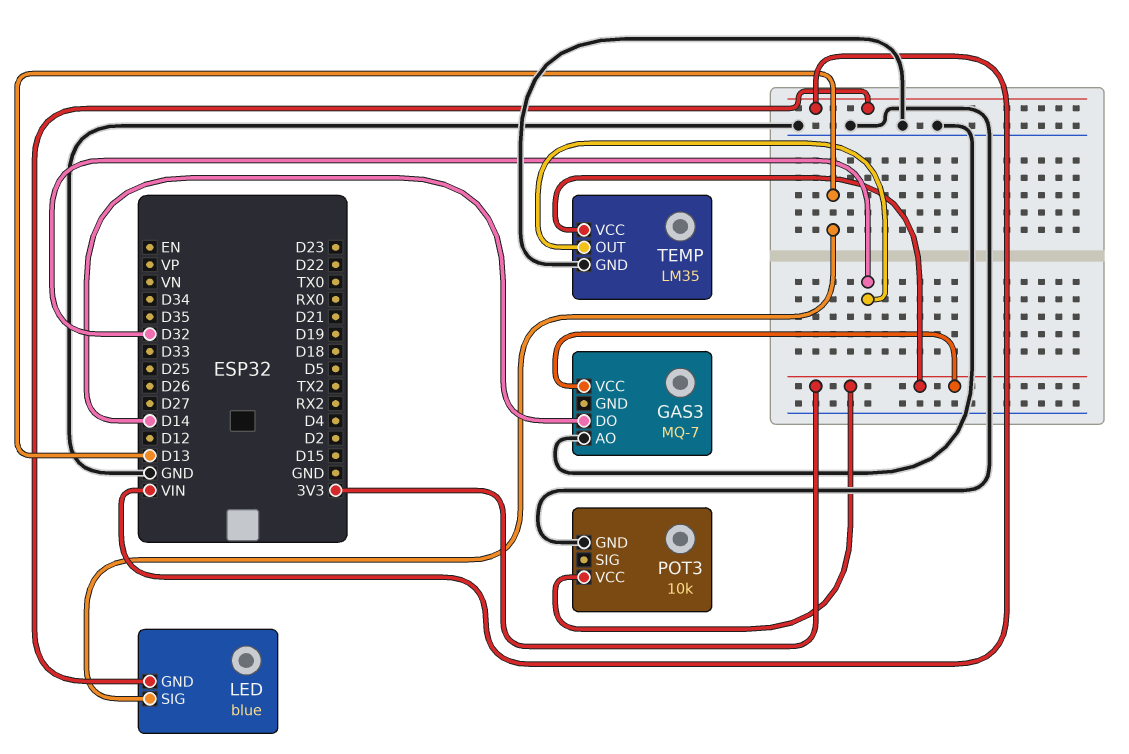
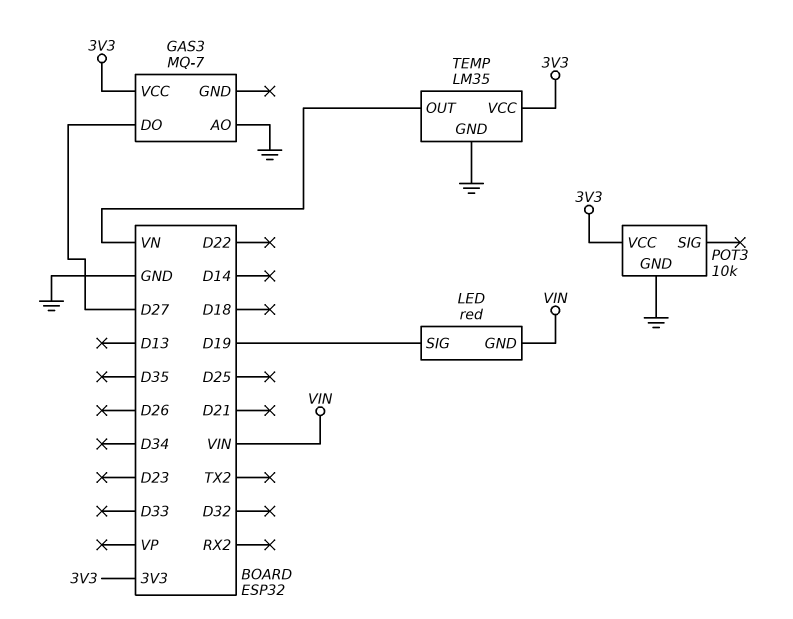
GAS3 pin DO: D14 -> D27
LED: blue -> red
LED pin SIG: D13 -> D19
TEMP pin OUT: D32 -> VN

